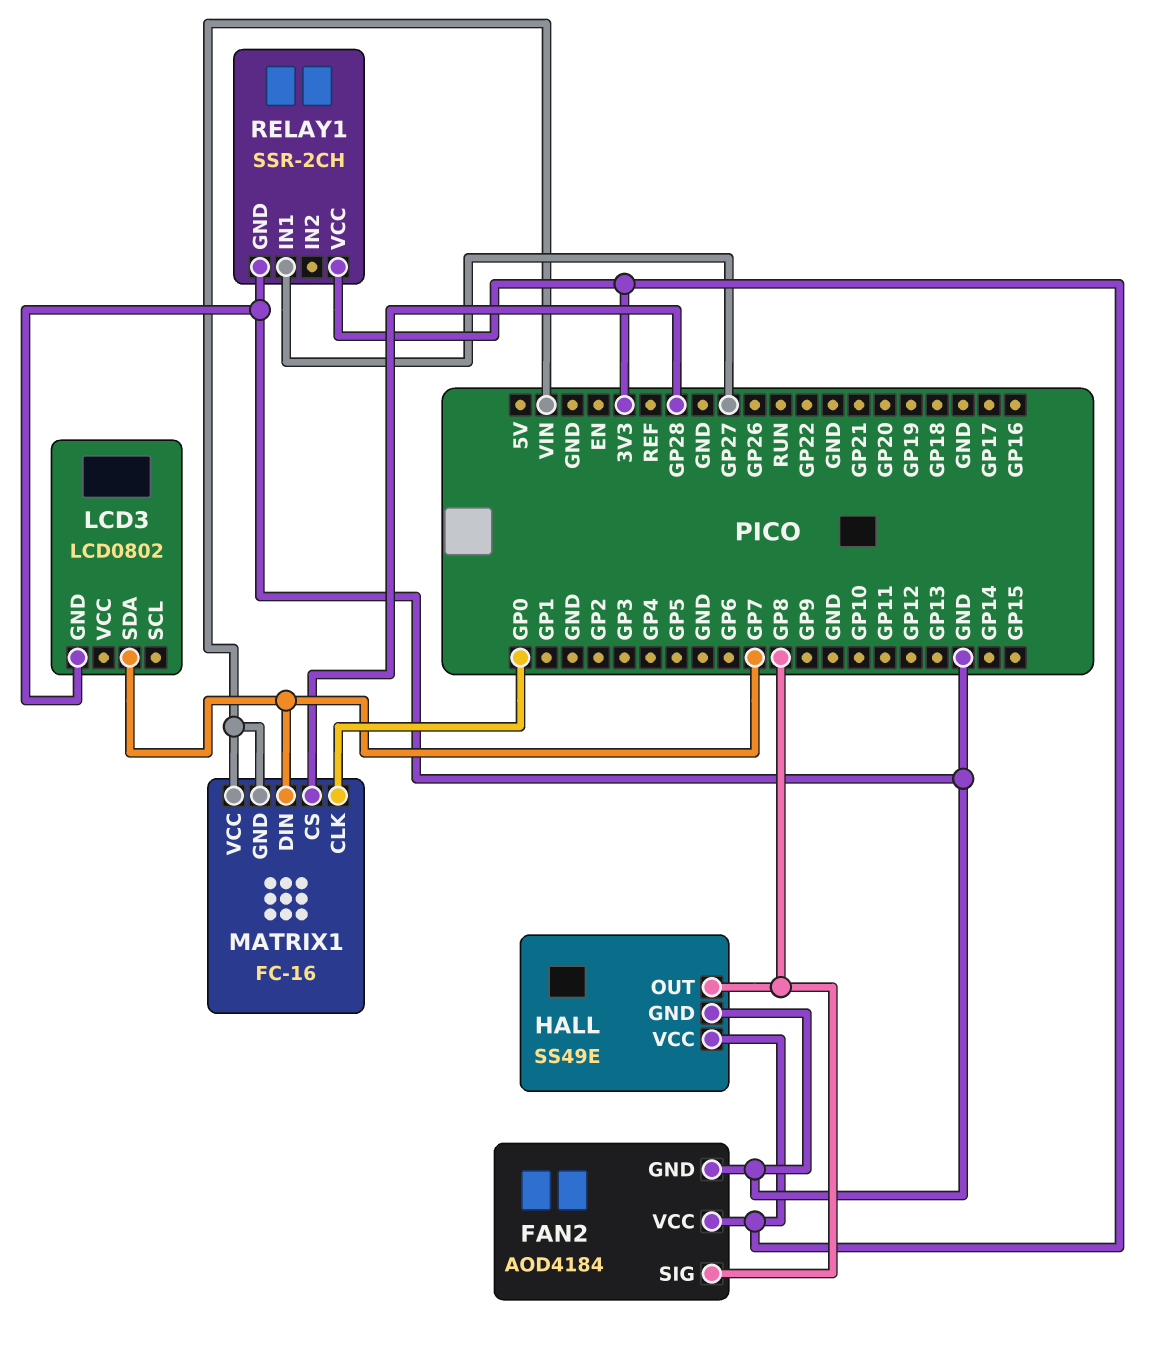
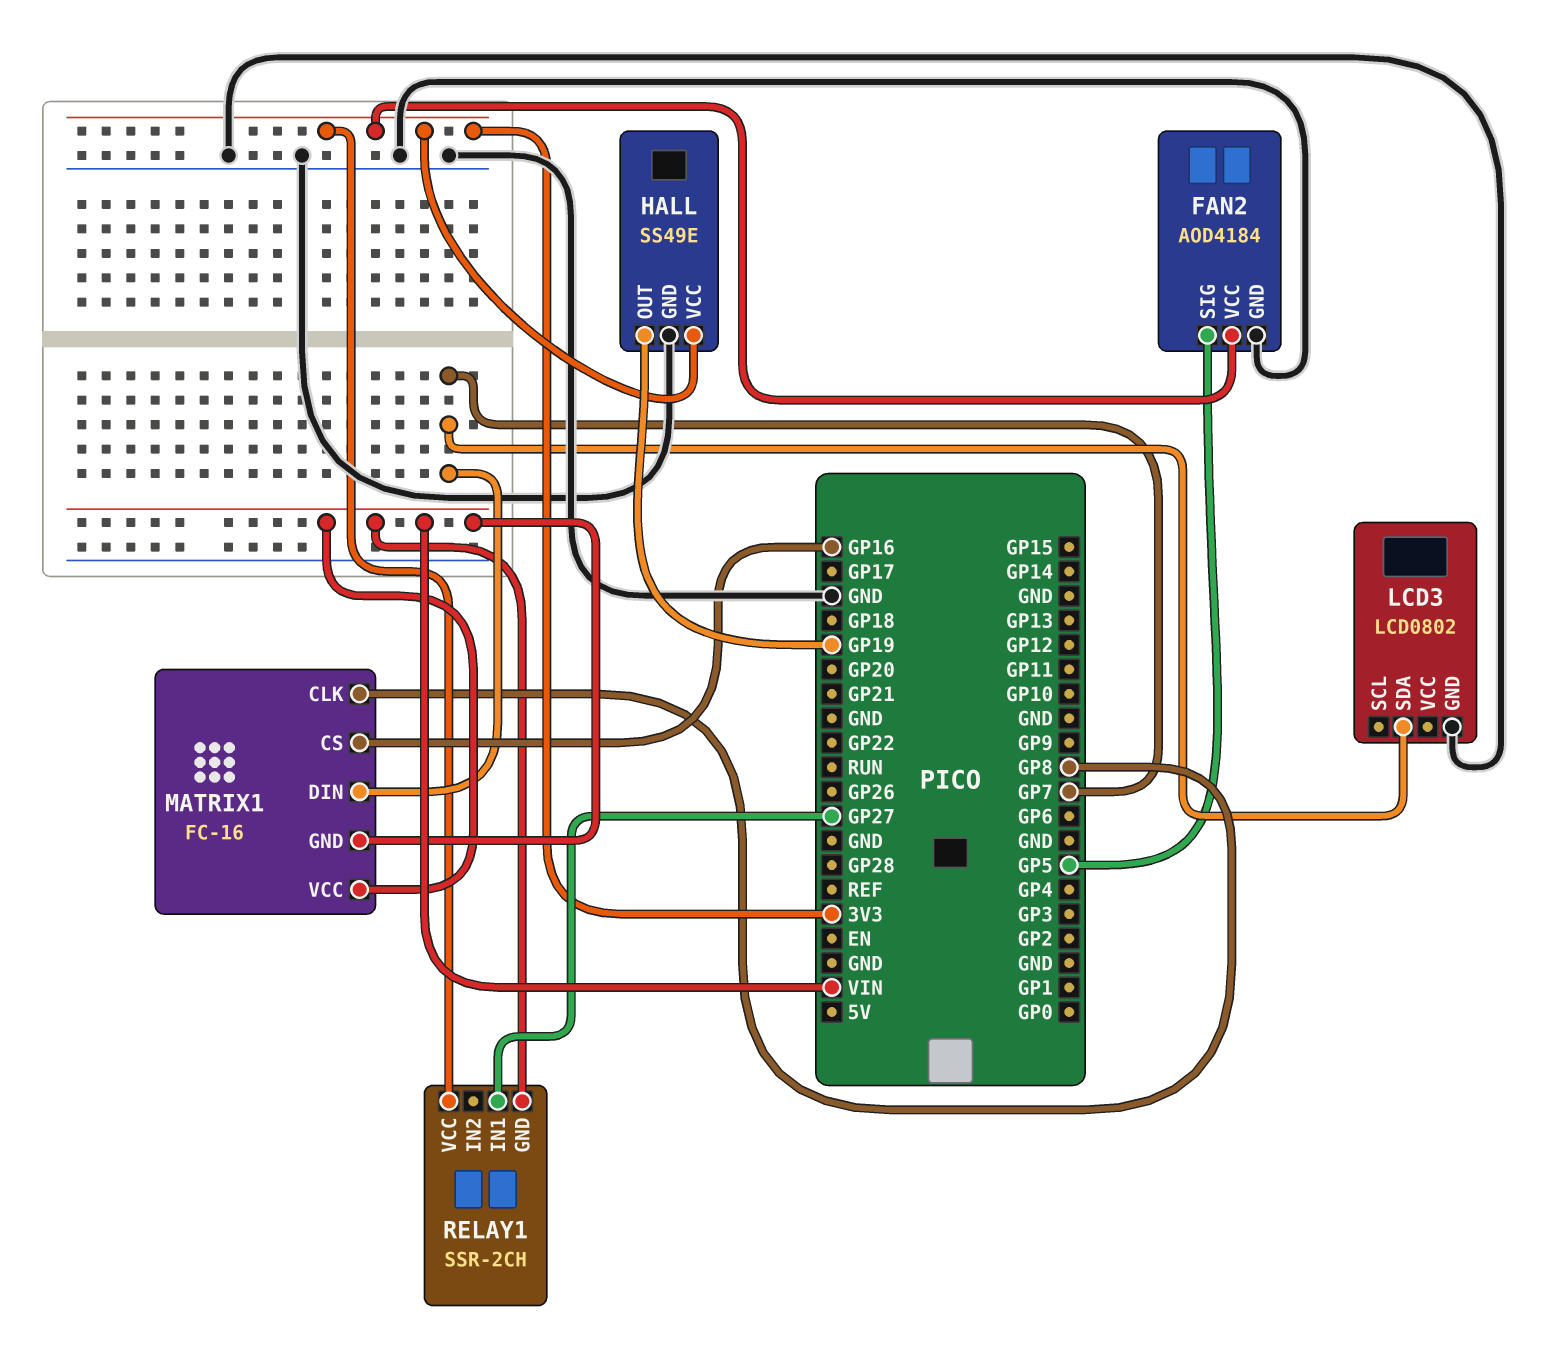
FAN2 pin SIG: GP8 -> GP5
HALL pin OUT: GP8 -> GP19
MATRIX1 pin CLK: GP0 -> GP8
MATRIX1 pin CS: GP28 -> GP16
RELAY1 pin GND: GND -> VIN

